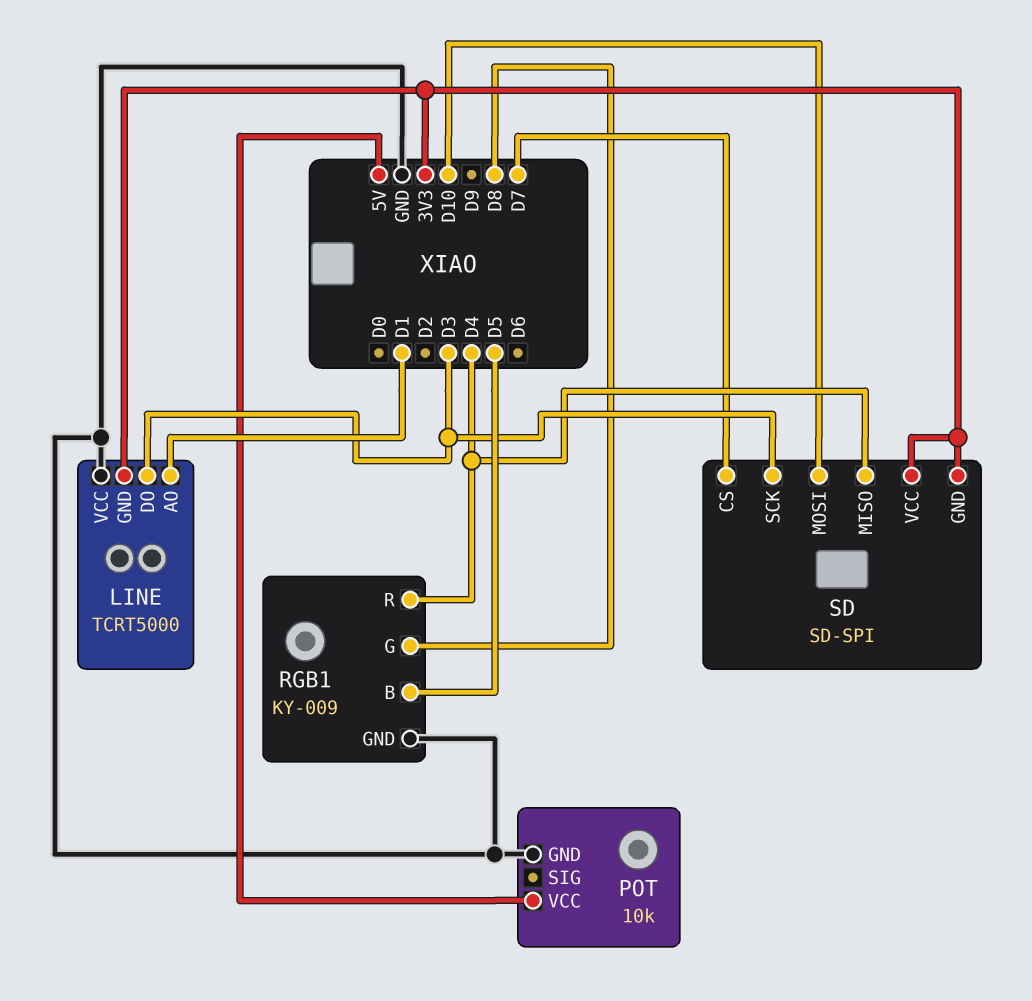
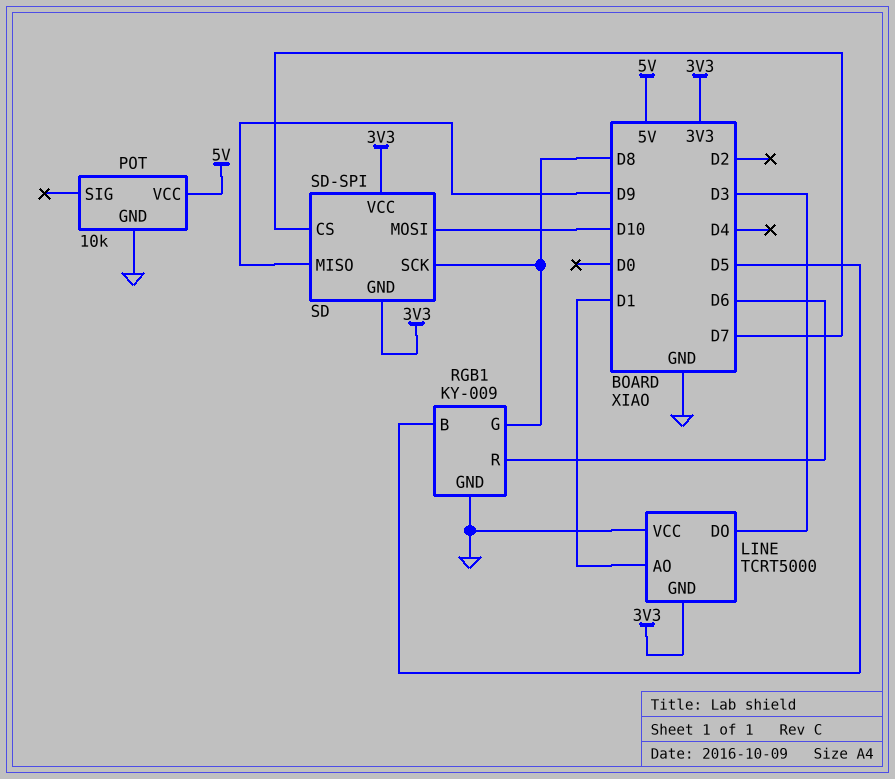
RGB1 pin R: D4 -> D6
SD pin MISO: D4 -> D9
SD pin SCK: D3 -> D8

